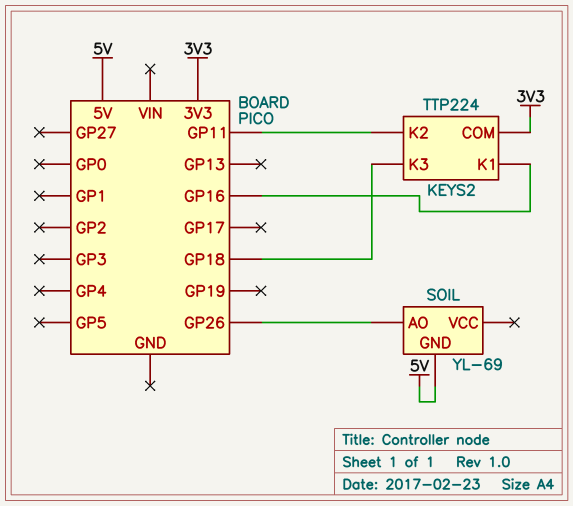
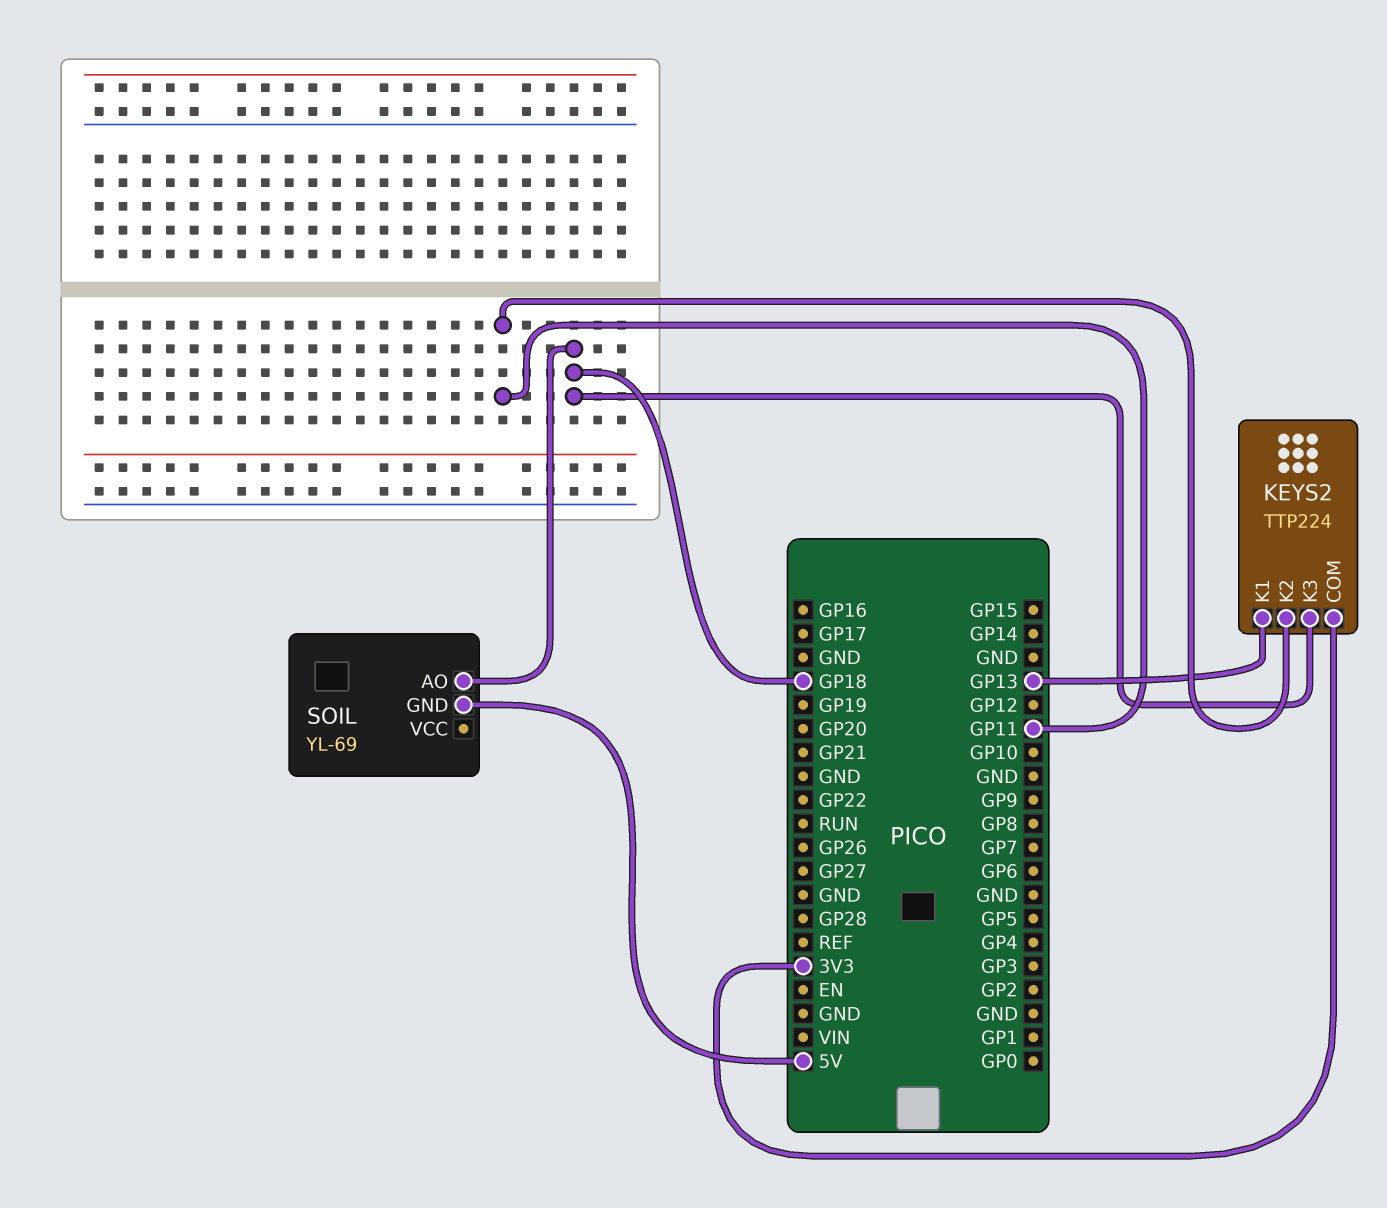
KEYS2 pin K1: GP16 -> GP13
SOIL pin AO: GP26 -> GP18

